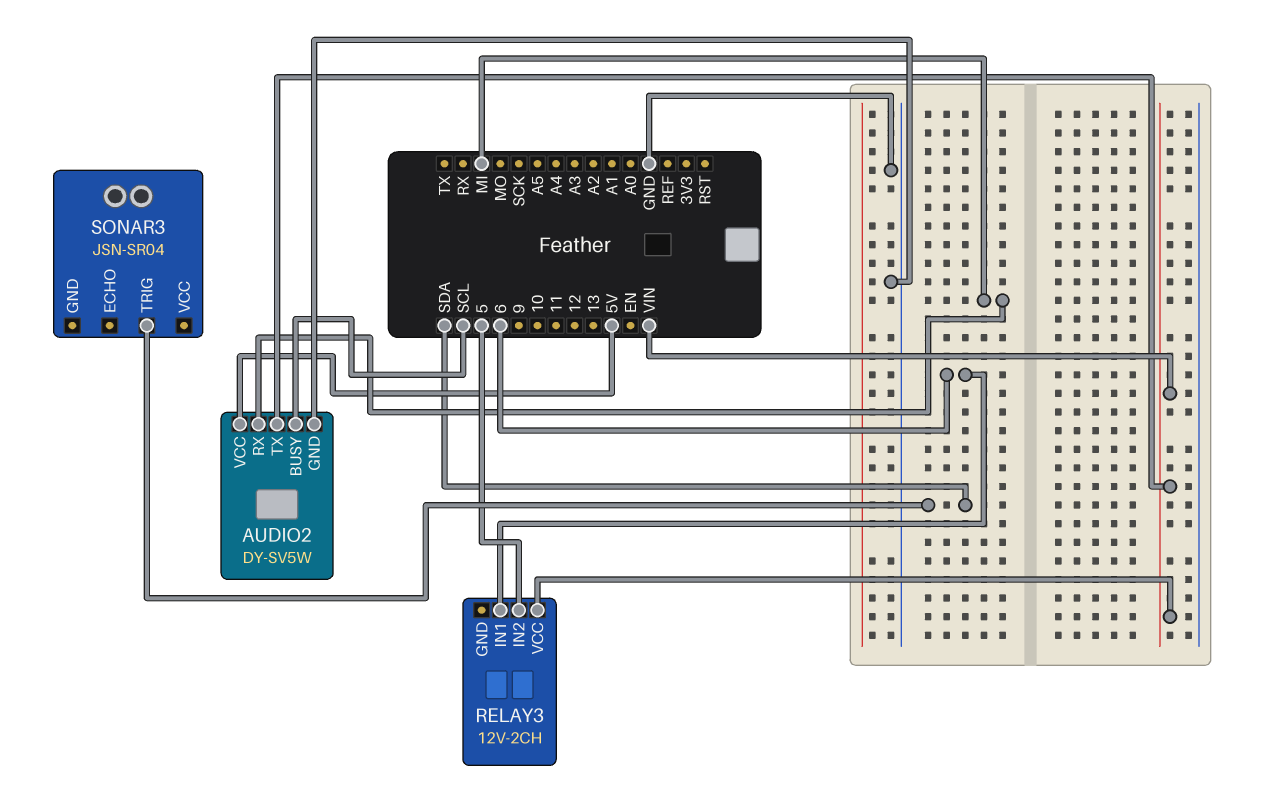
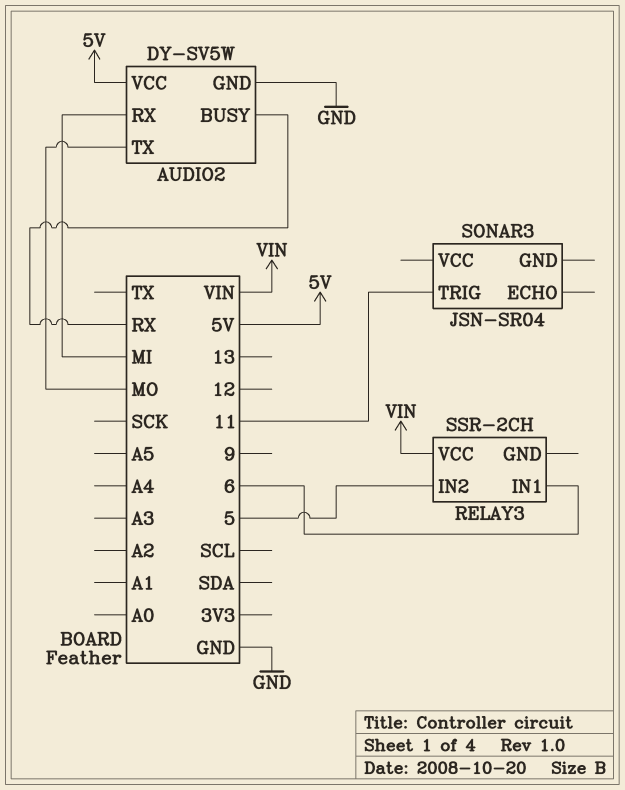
AUDIO2 pin BUSY: SCL -> RX
AUDIO2 pin TX: VIN -> MO
RELAY3: 12V-2CH -> SSR-2CH
SONAR3 pin TRIG: SDA -> 11

